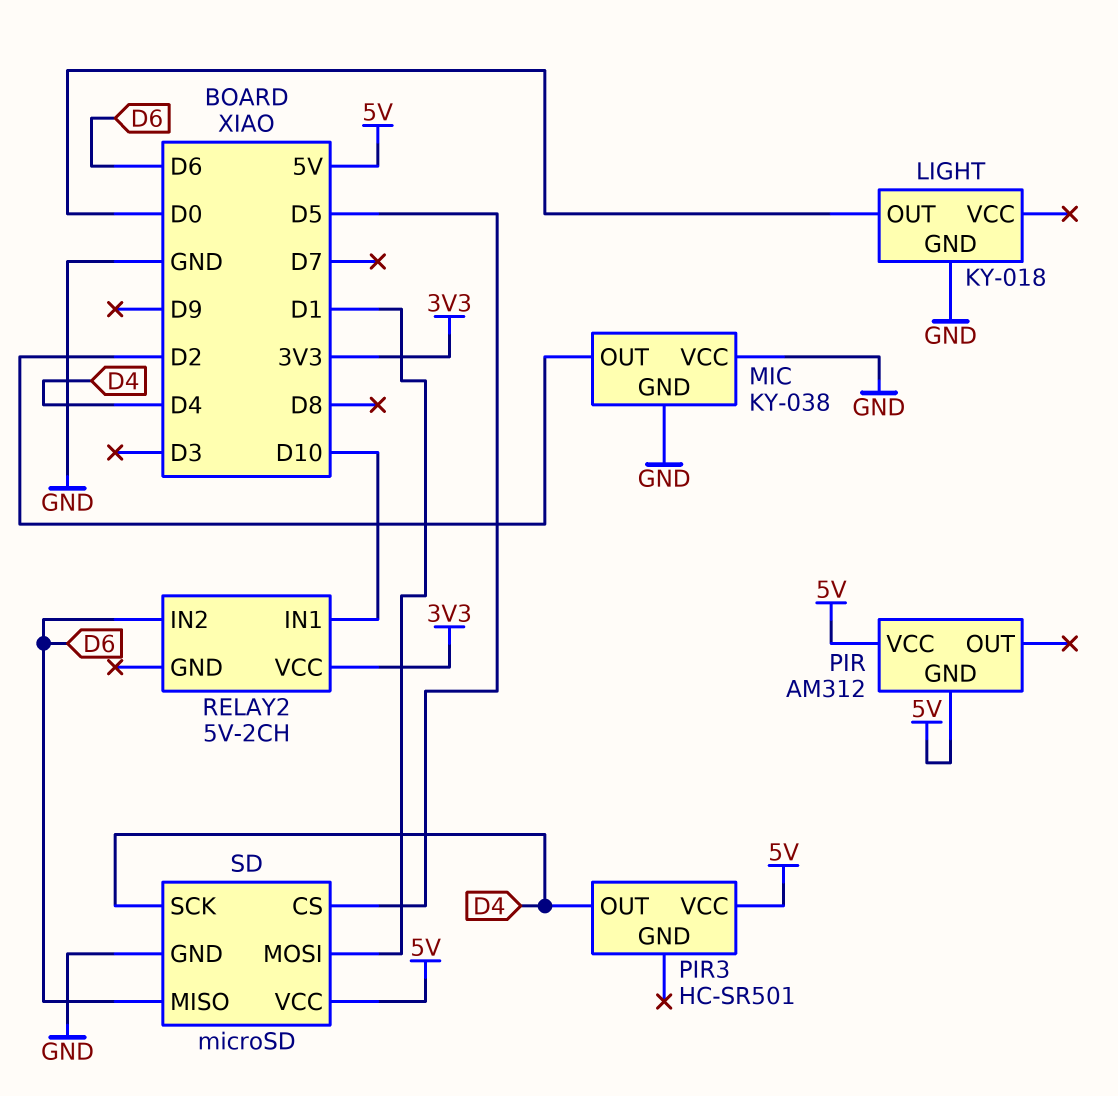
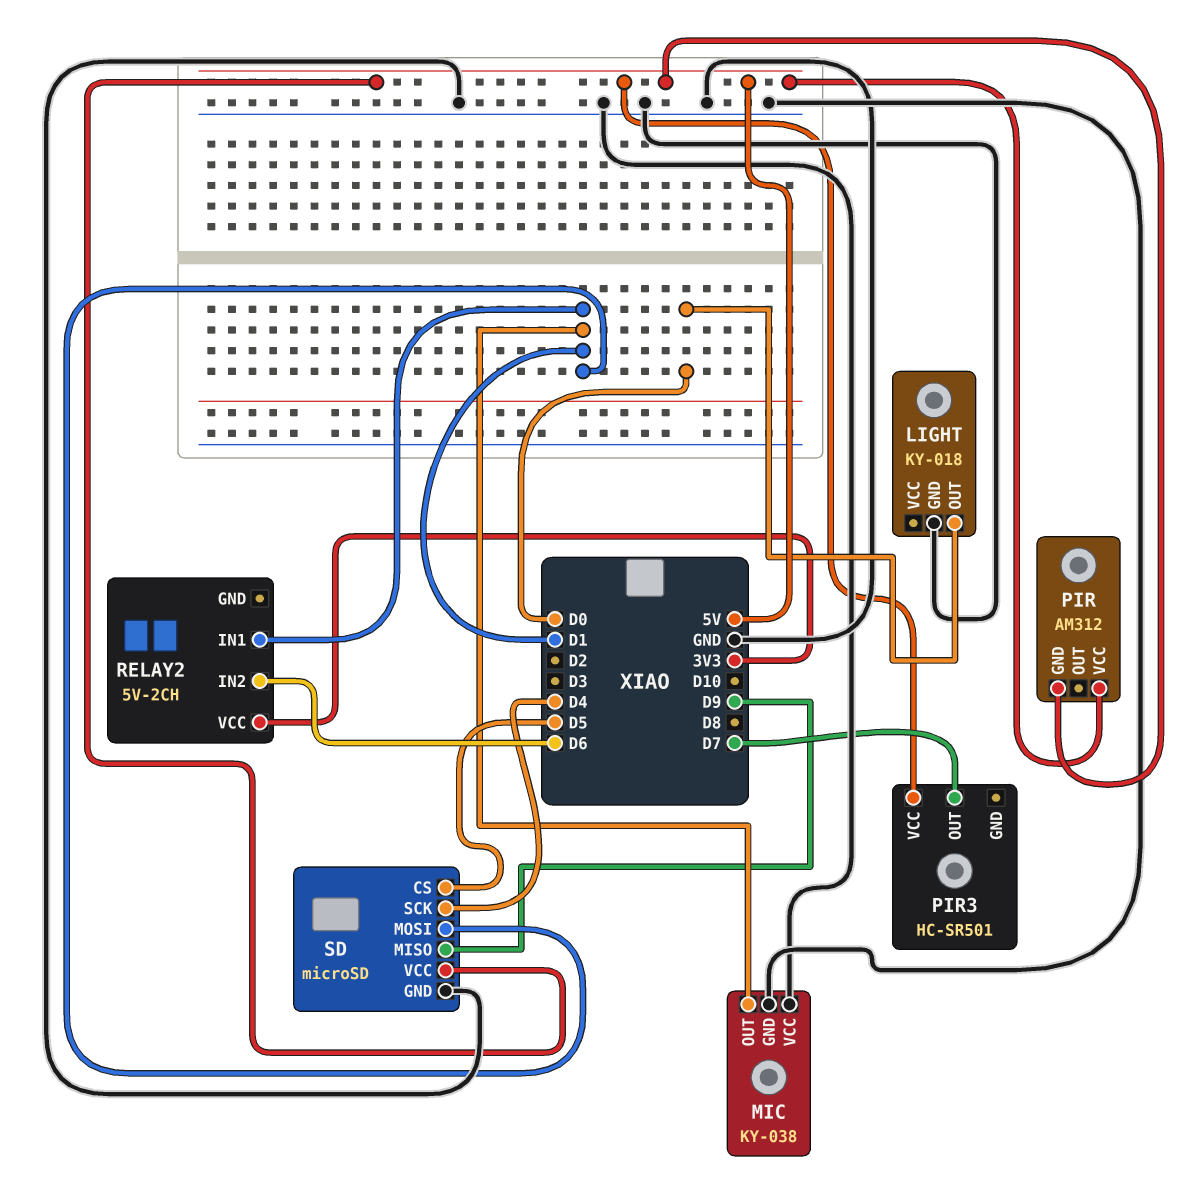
MIC pin OUT: D2 -> D1
PIR3 pin OUT: D4 -> D7
RELAY2 pin IN1: D10 -> D1
SD pin MISO: D6 -> D9

